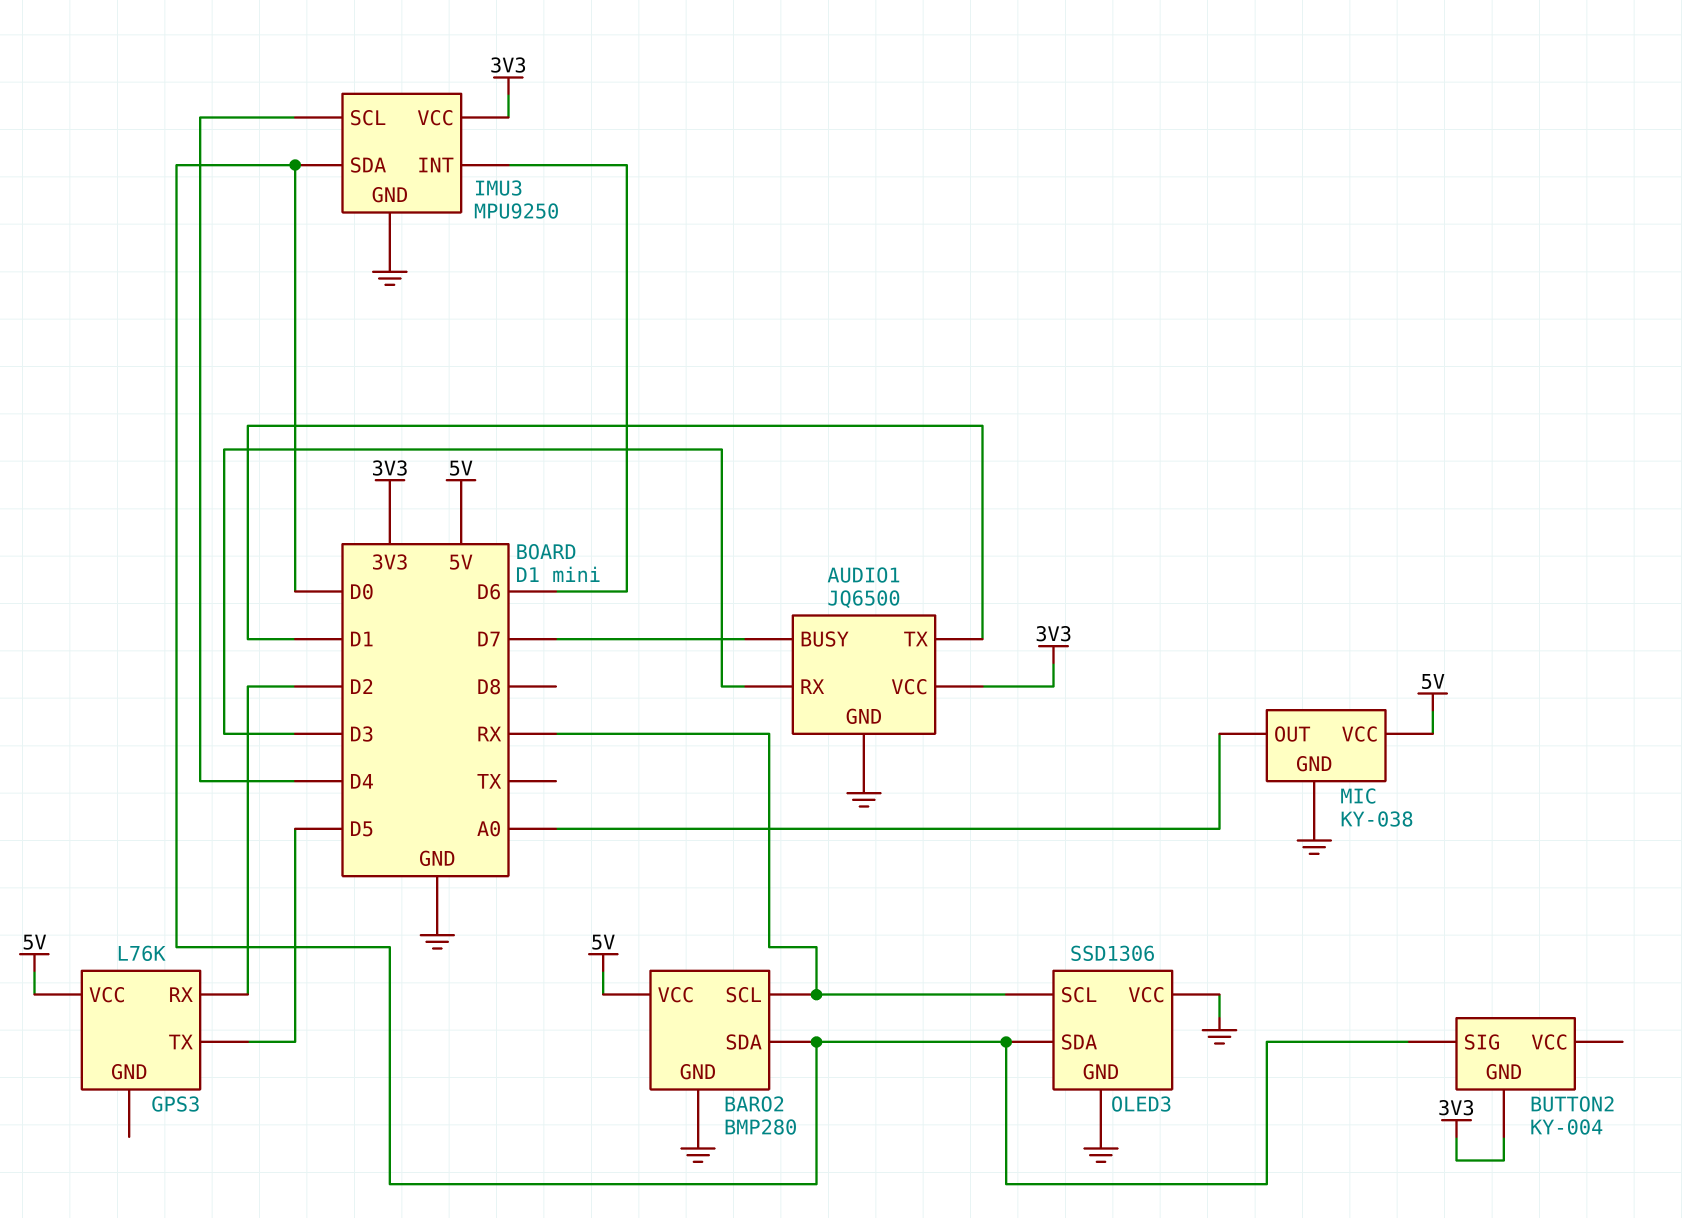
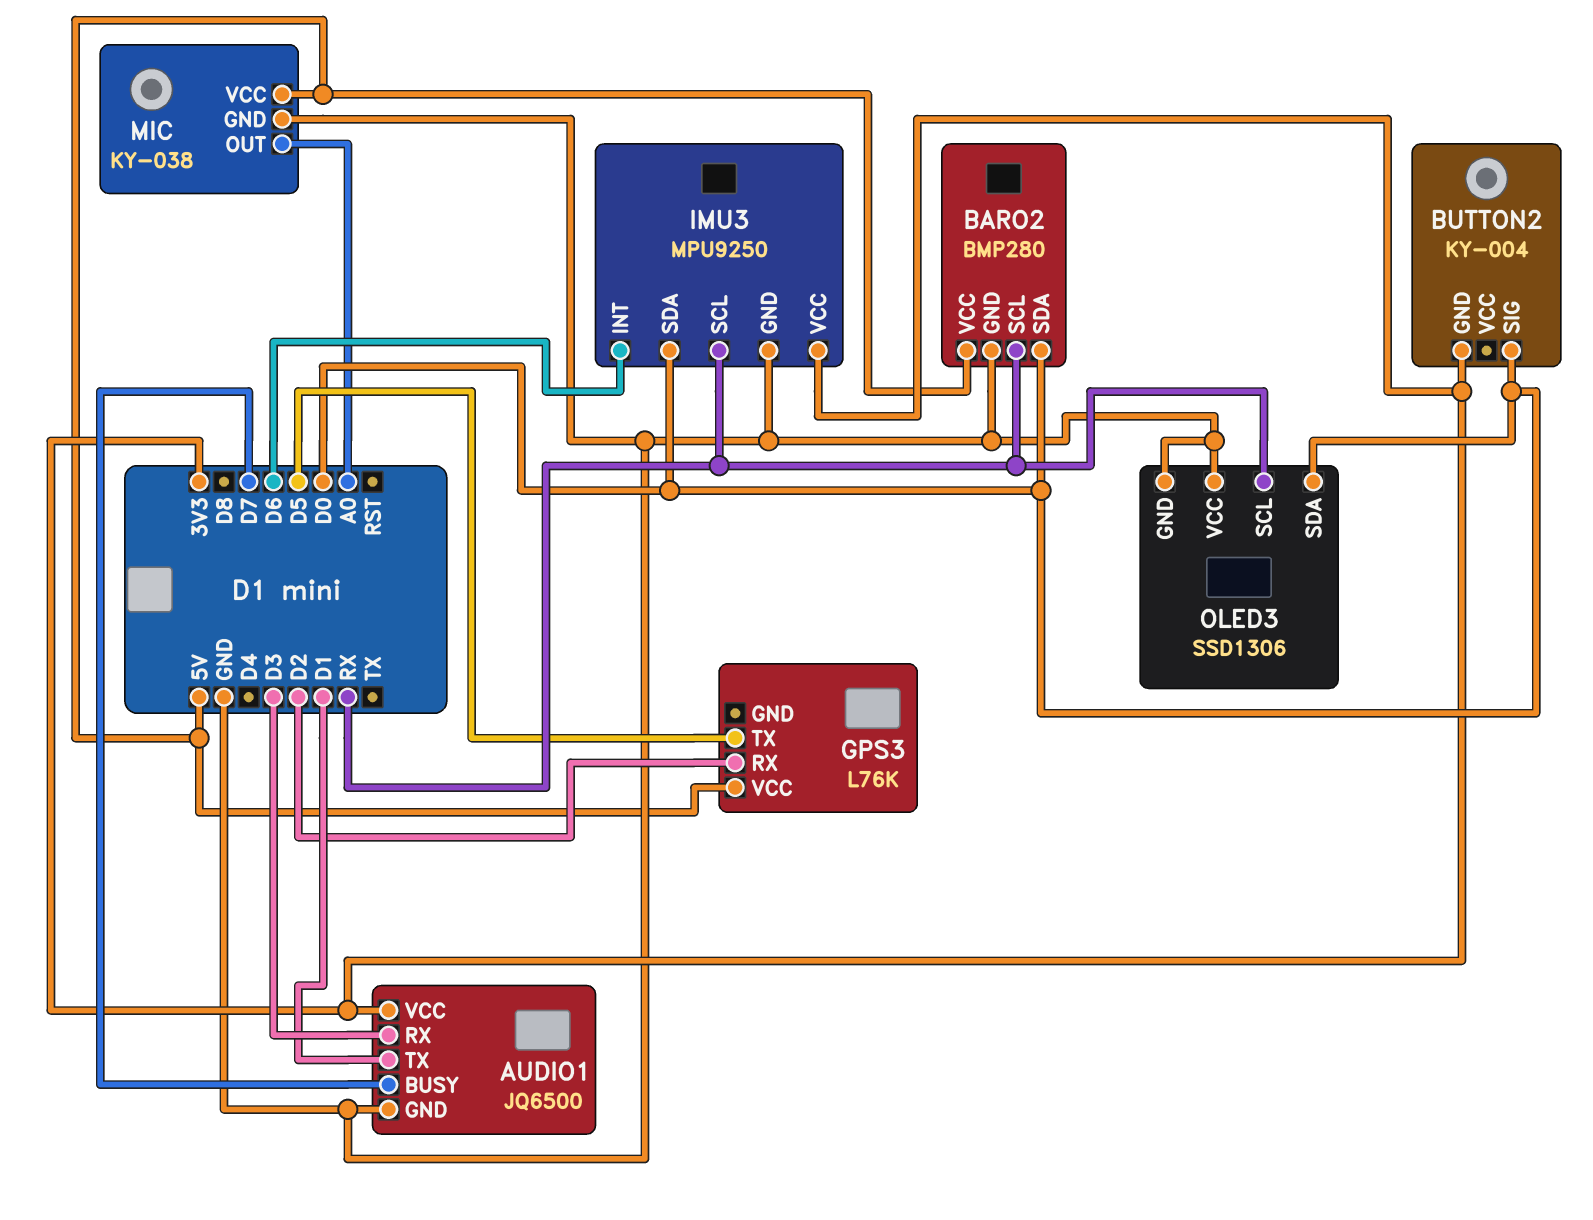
IMU3 pin SCL: D4 -> RX

